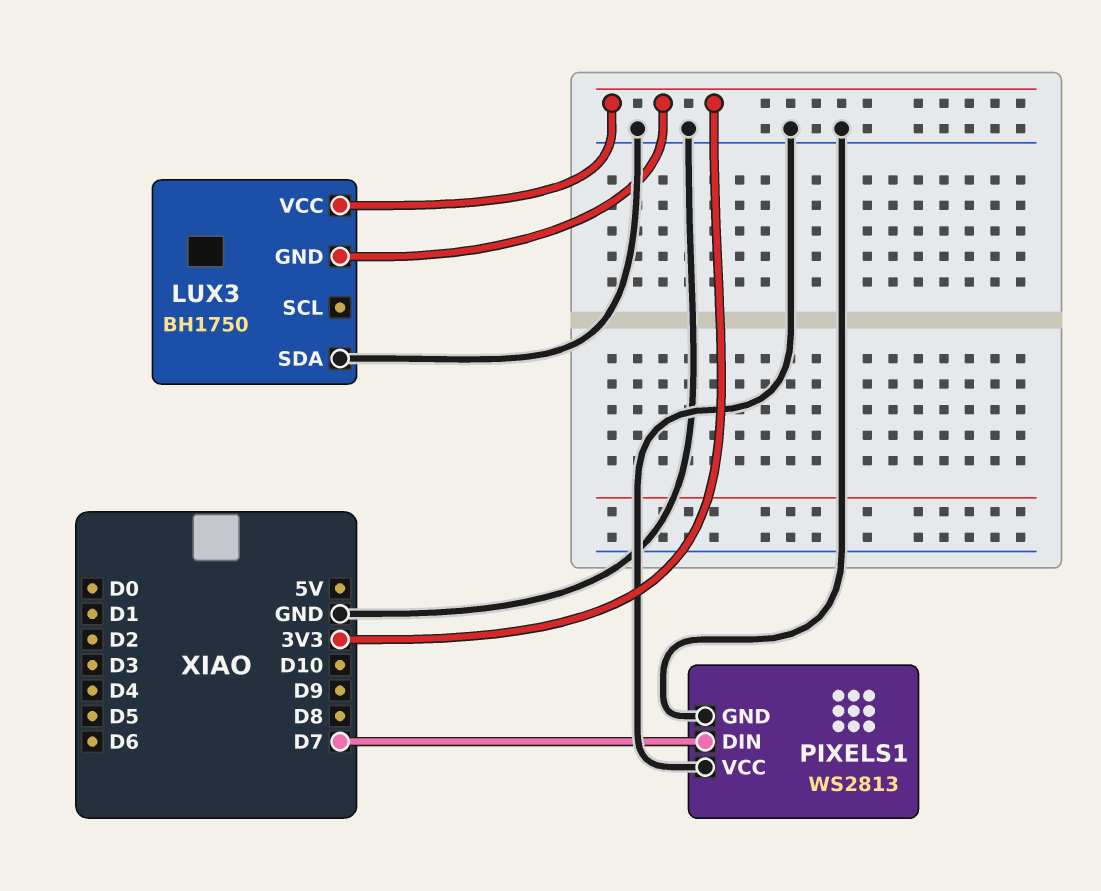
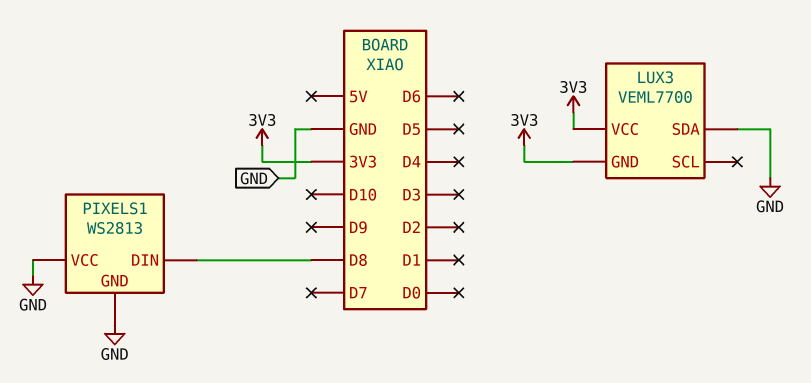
LUX3: BH1750 -> VEML7700
PIXELS1 pin DIN: D7 -> D8

